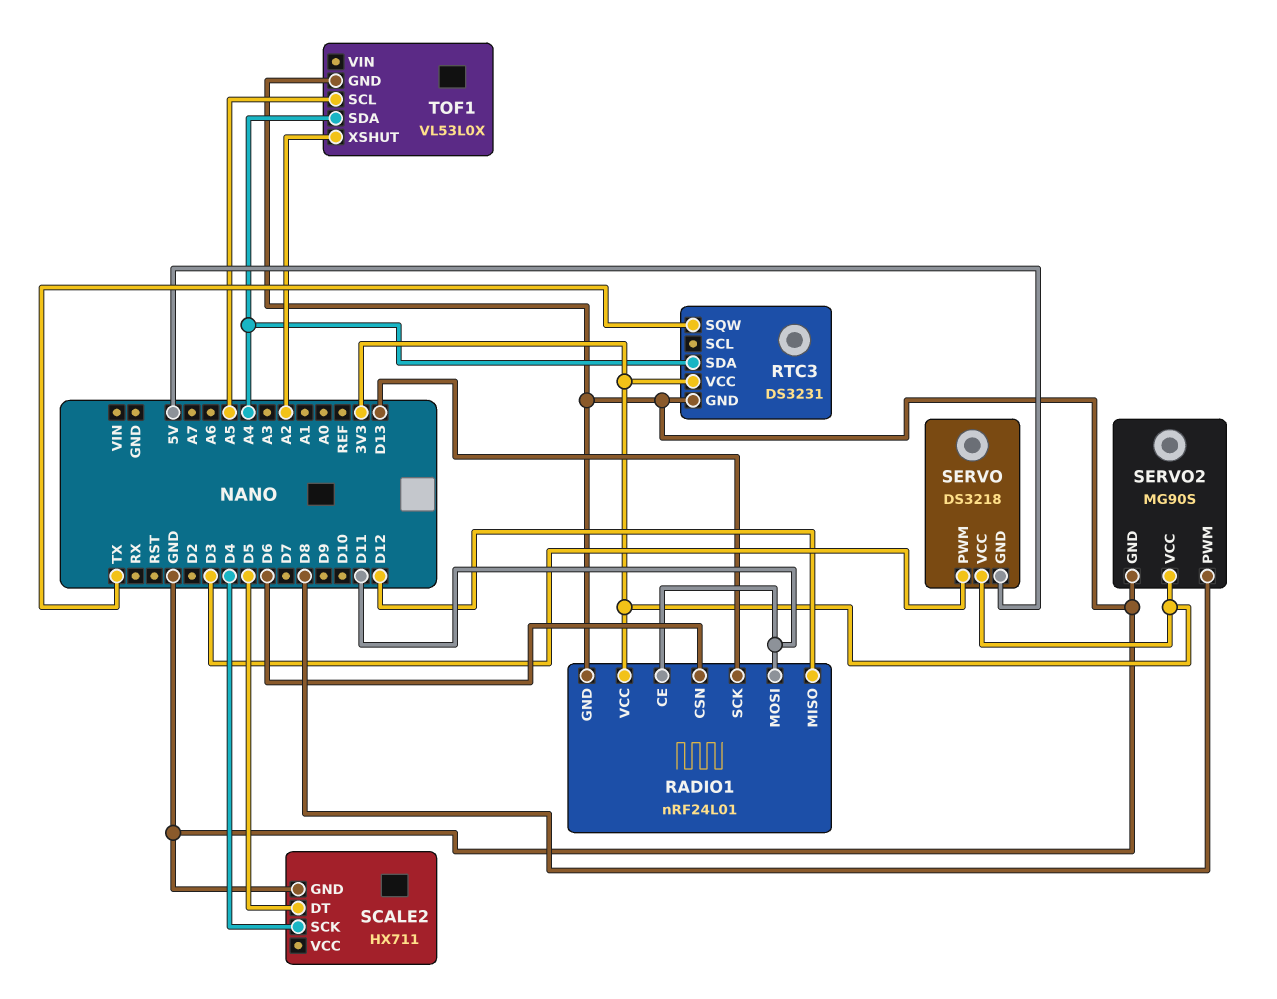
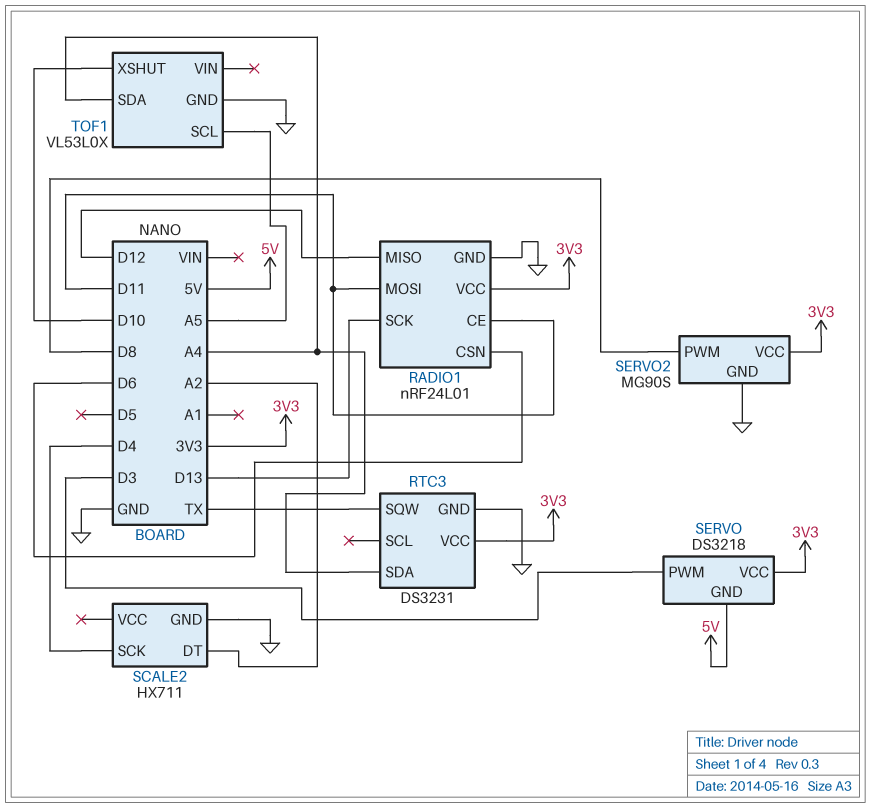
SCALE2 pin DT: D5 -> A2
TOF1 pin XSHUT: A2 -> D10

